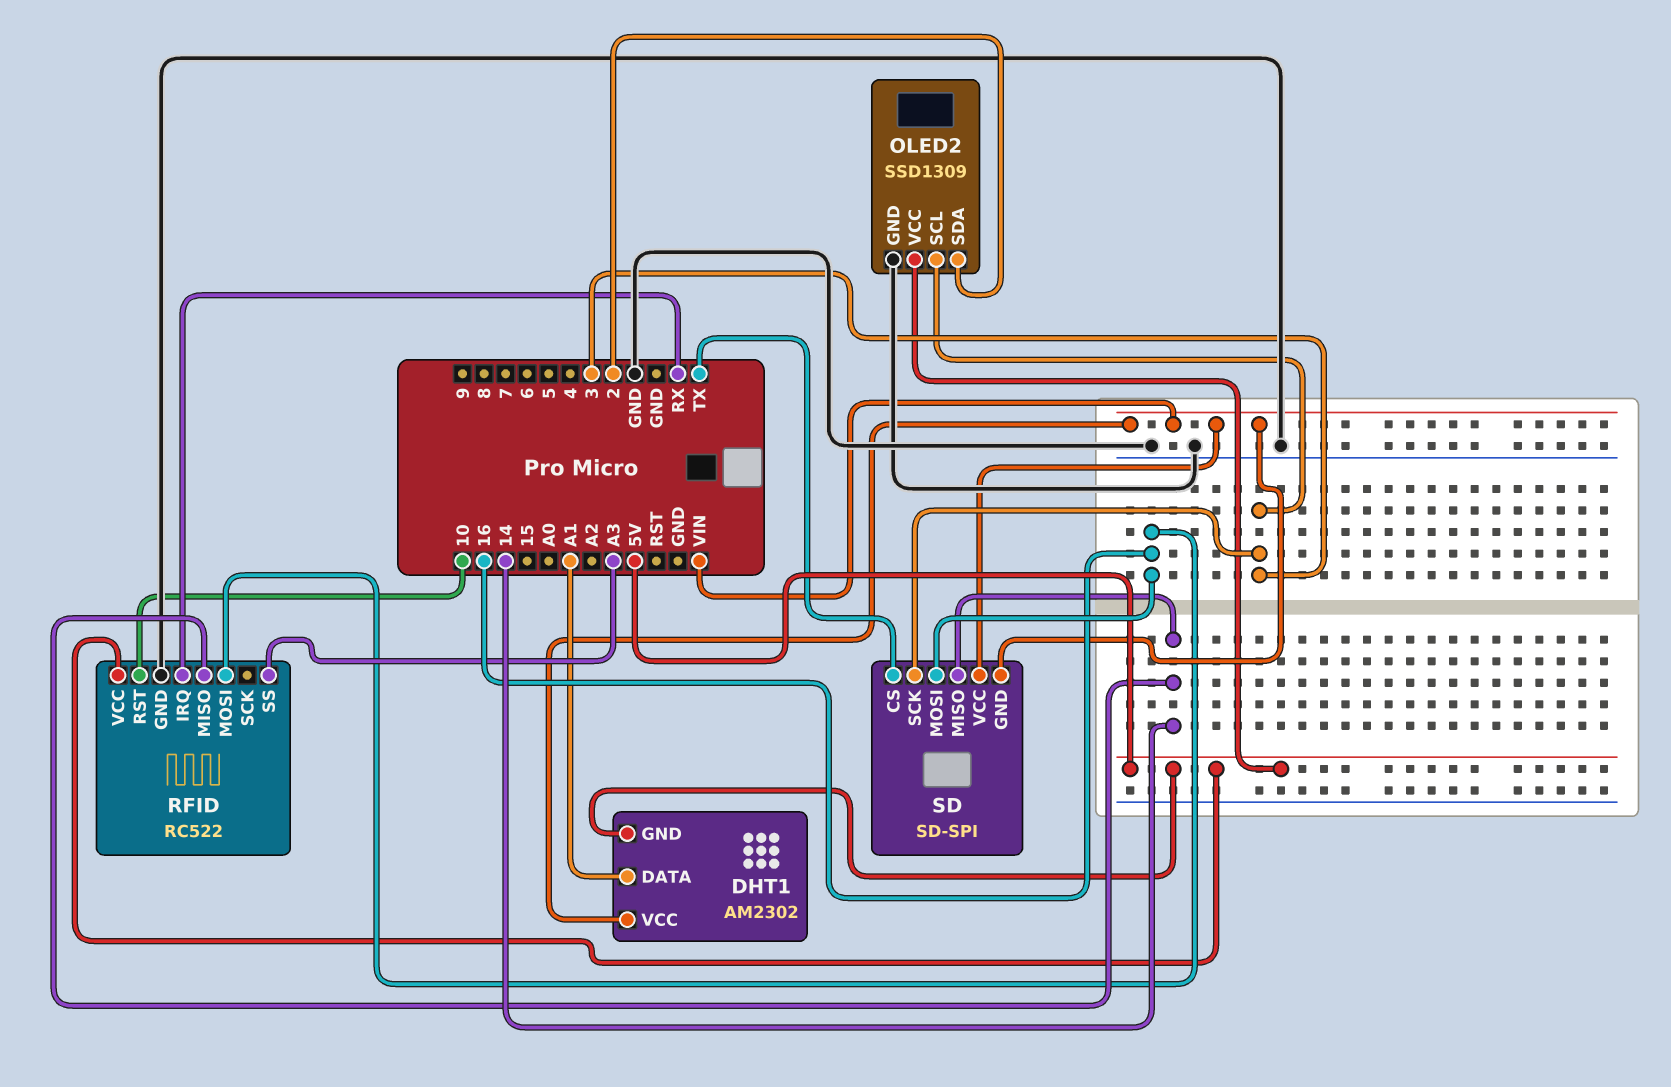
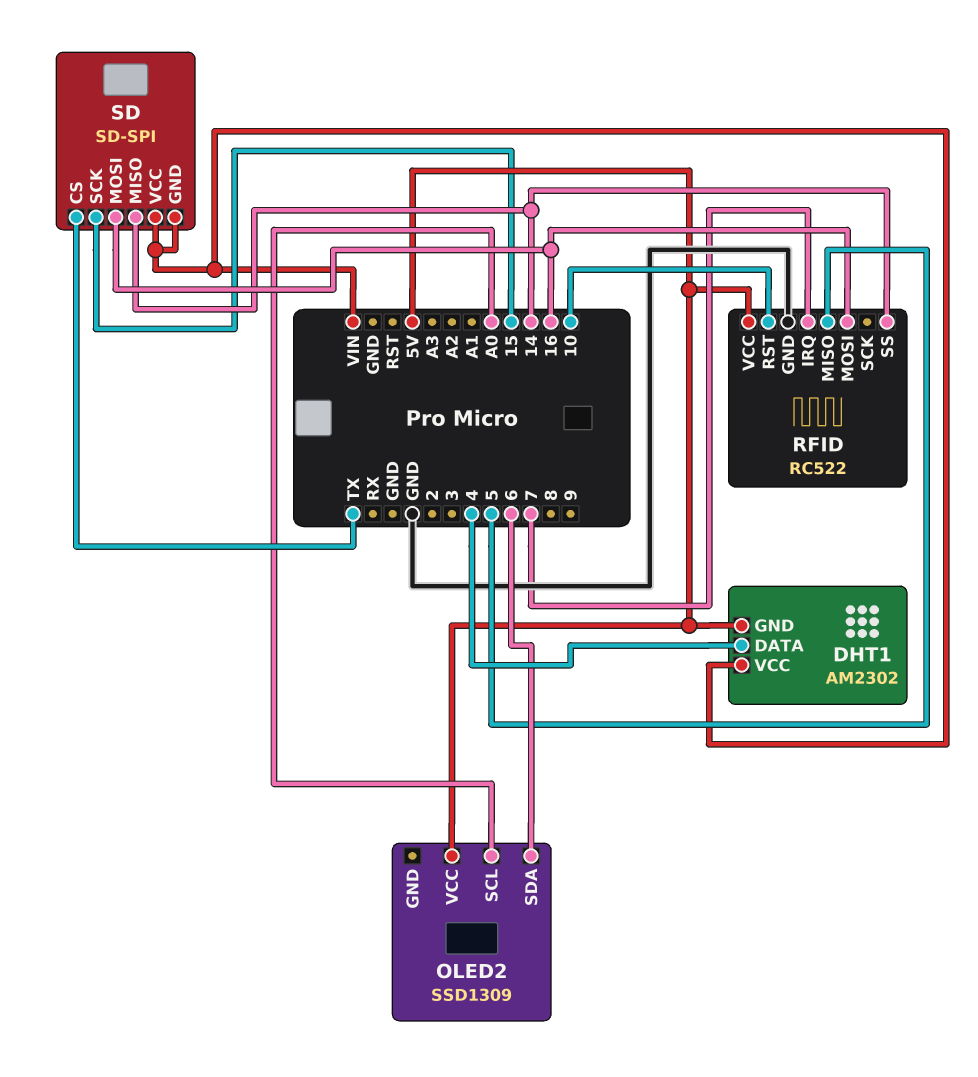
DHT1 pin DATA: A1 -> 4
OLED2 pin GND: GND -> none
OLED2 pin SCL: 3 -> A0
OLED2 pin SDA: 2 -> 6
RFID pin IRQ: RX -> 7
RFID pin MISO: 14 -> 5
RFID pin SS: A3 -> 14
SD pin SCK: 3 -> 15

